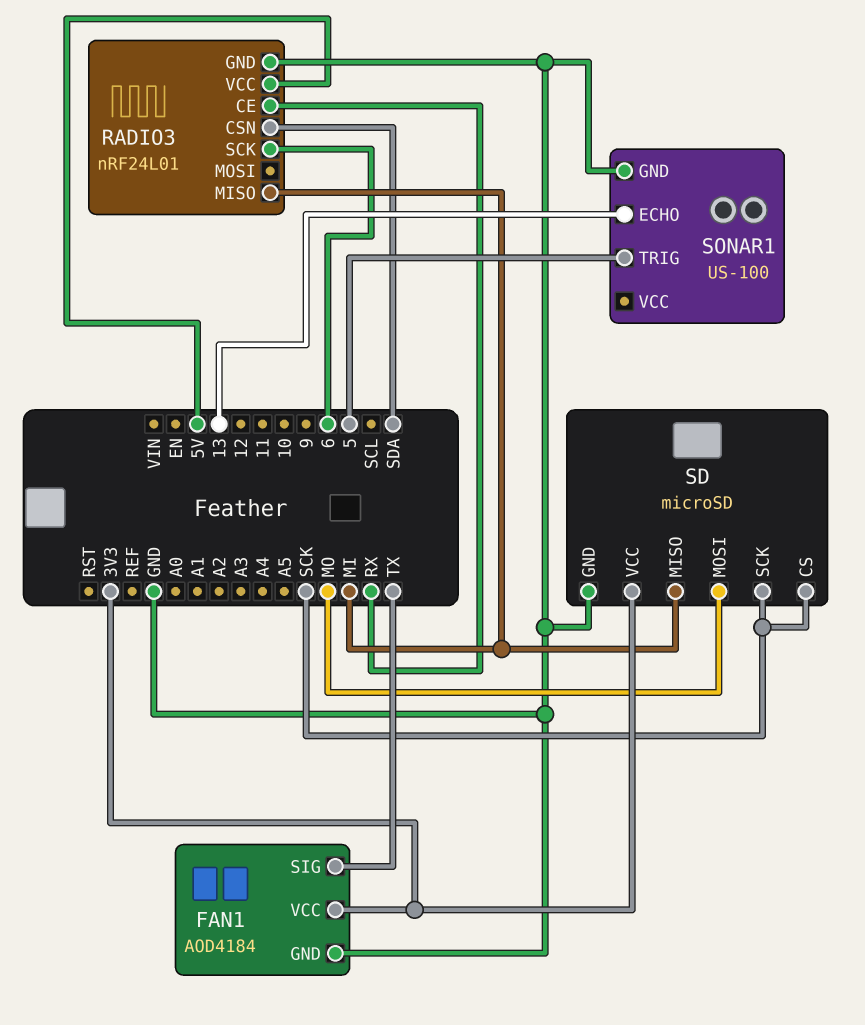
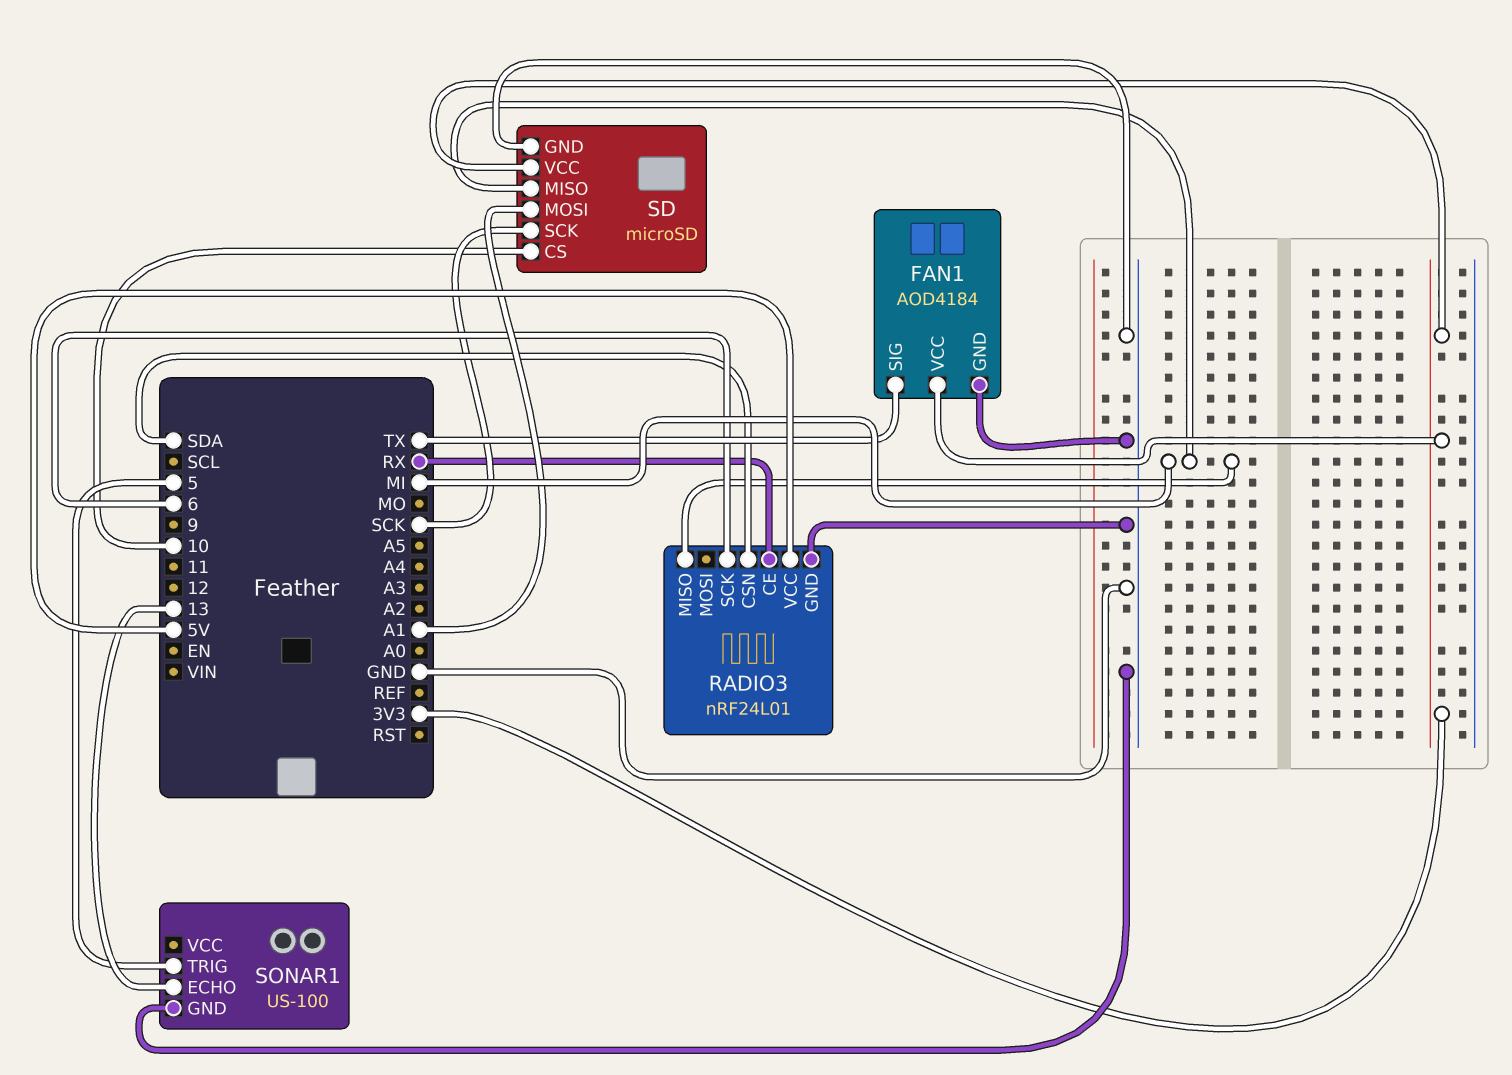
SD pin CS: SCK -> 10
SD pin MOSI: MO -> A1

